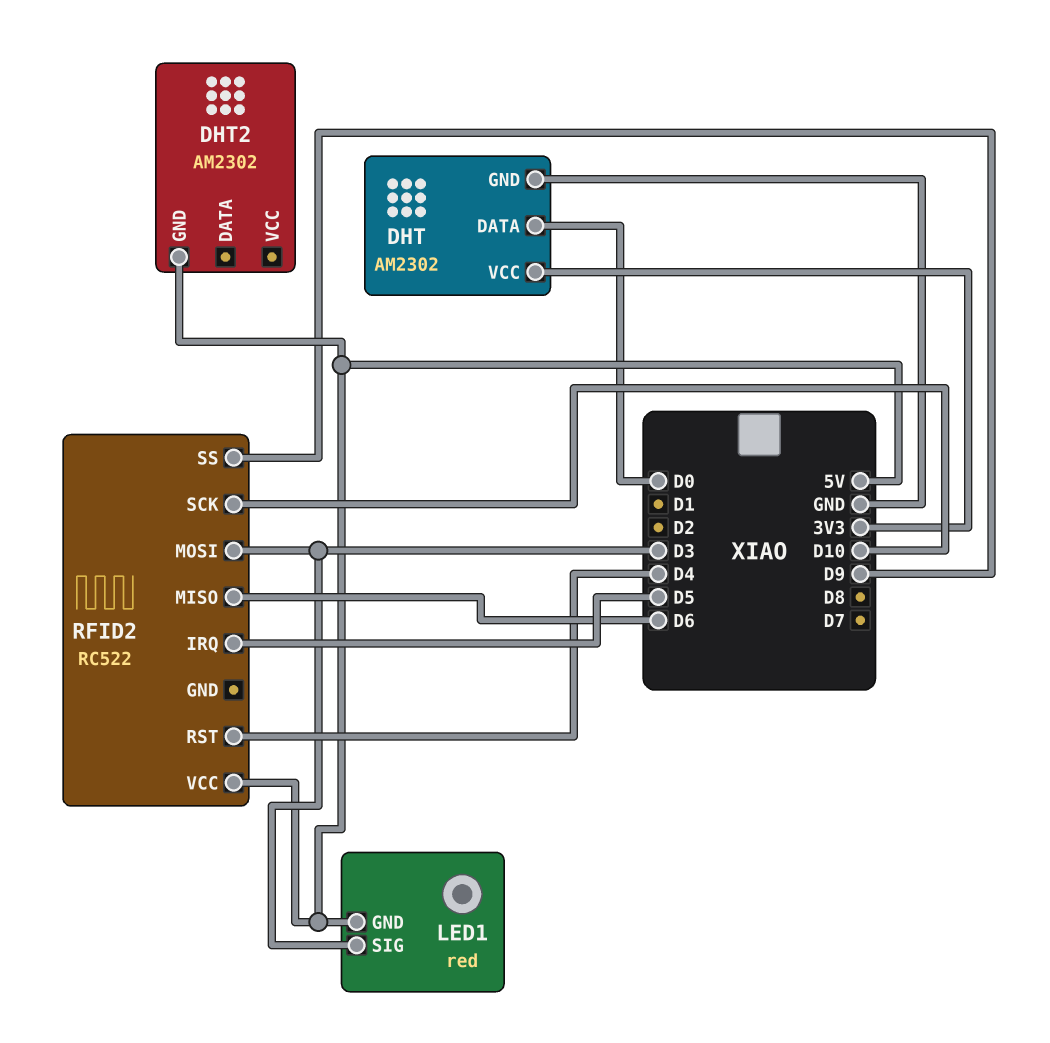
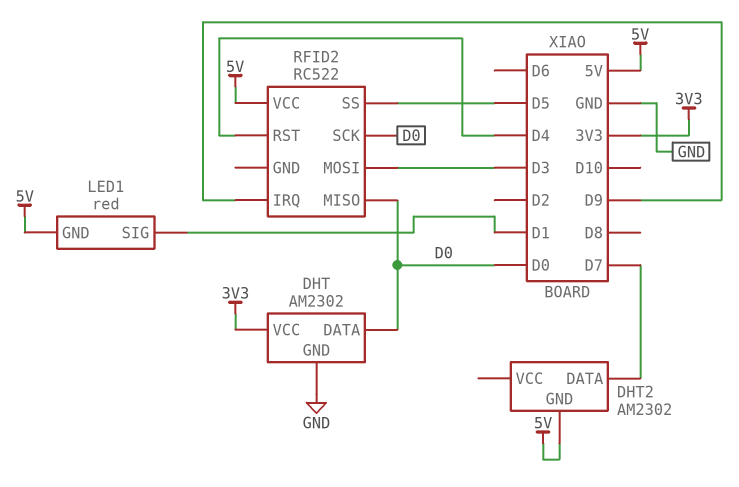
DHT2 pin DATA: none -> D7
LED1 pin SIG: D3 -> D1
RFID2 pin IRQ: D5 -> D9
RFID2 pin MISO: D6 -> D0
RFID2 pin SCK: D10 -> D0
RFID2 pin SS: D9 -> D5

